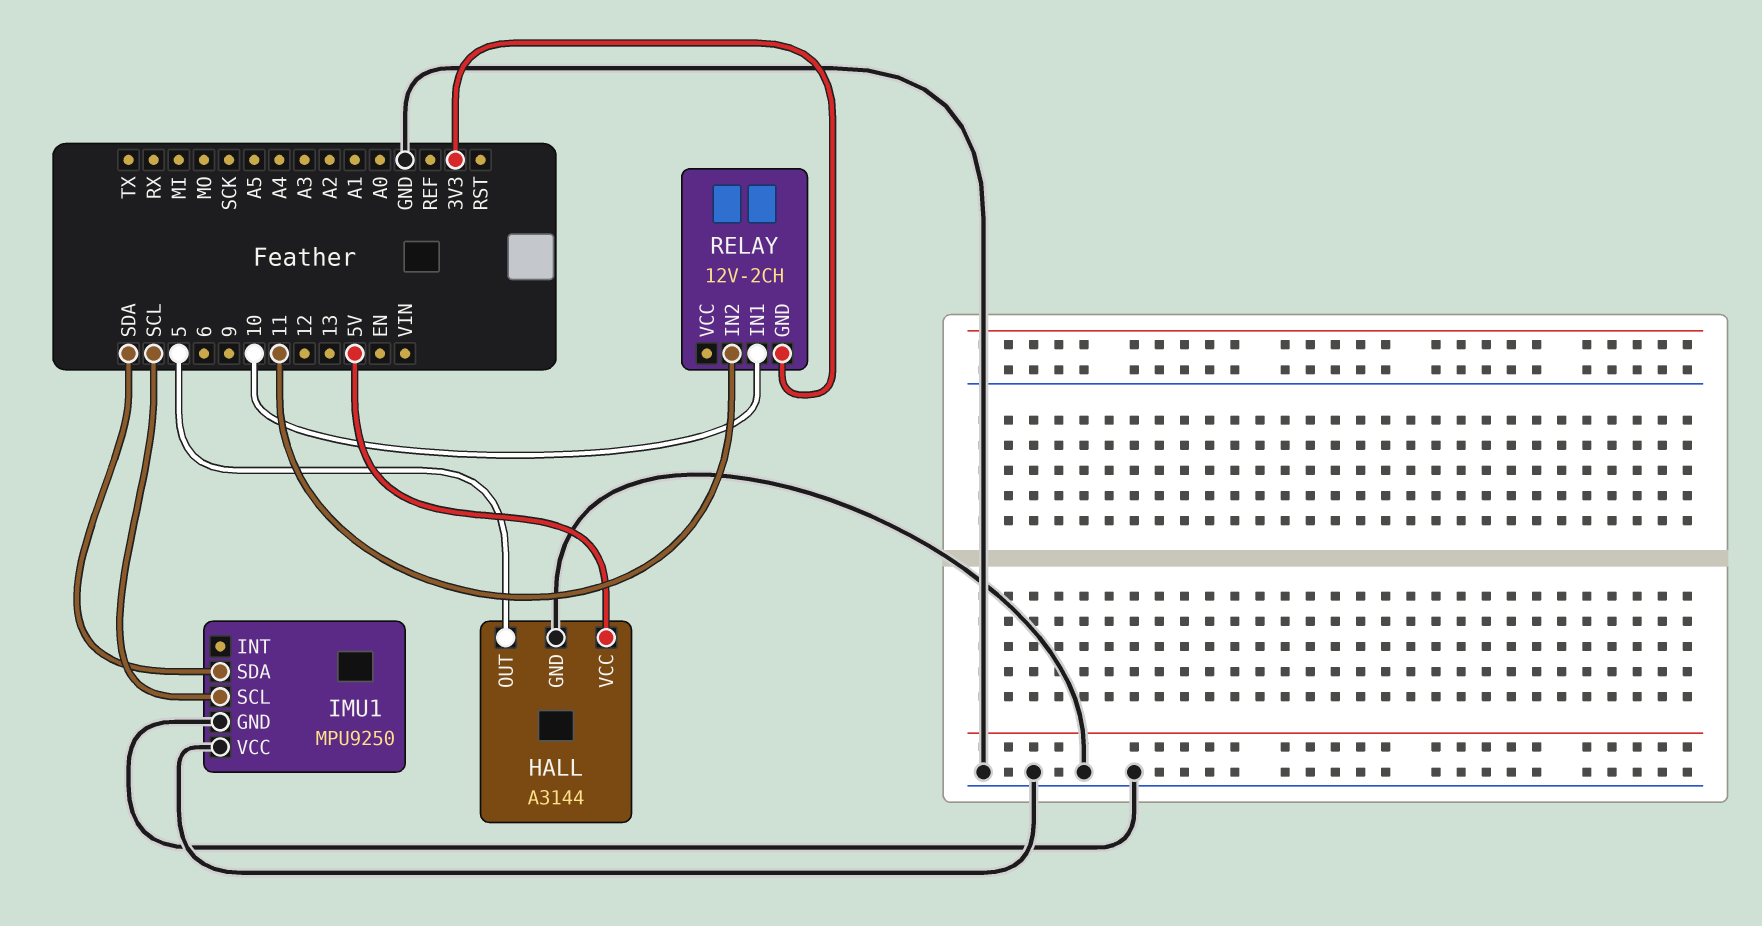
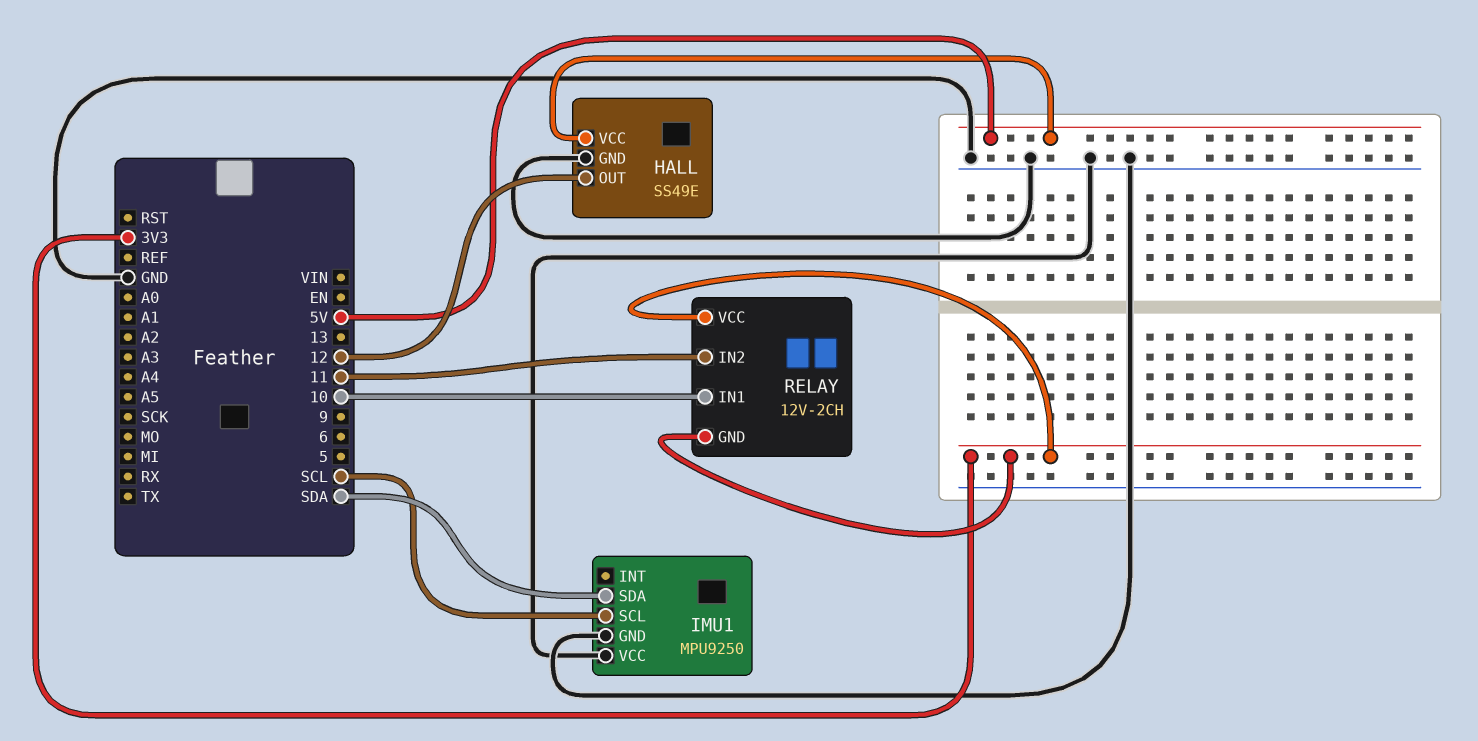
HALL: A3144 -> SS49E
HALL pin OUT: 5 -> 12
RELAY pin VCC: none -> 3V3

